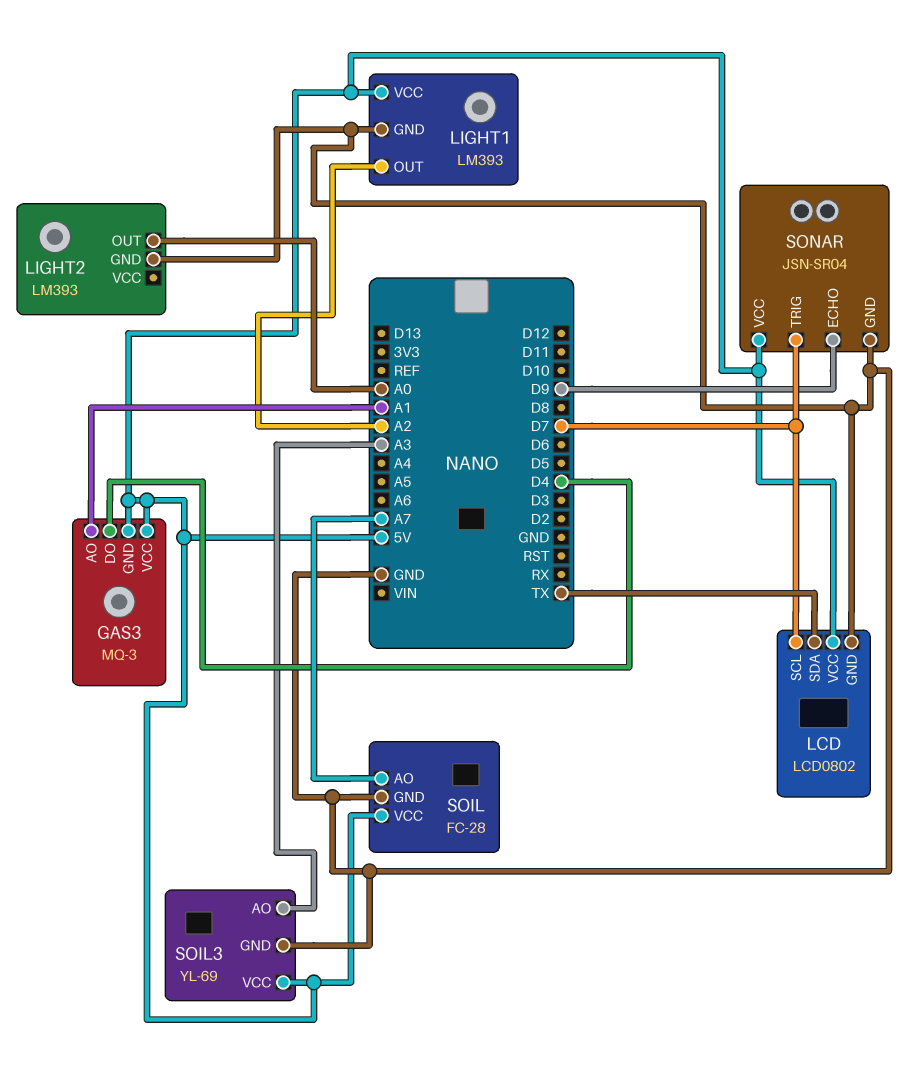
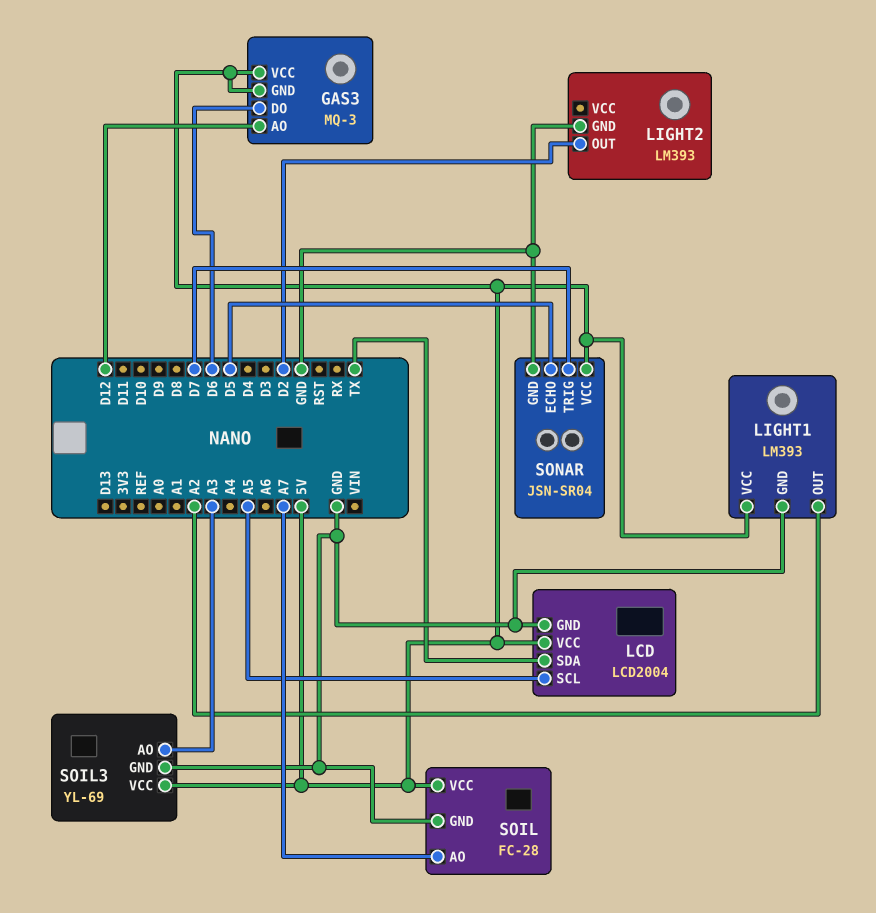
GAS3 pin AO: A1 -> D12
GAS3 pin DO: D4 -> D6
LCD: LCD0802 -> LCD2004
LCD pin SCL: D7 -> A5
LIGHT2 pin OUT: A0 -> D2
SONAR pin ECHO: D9 -> D5

